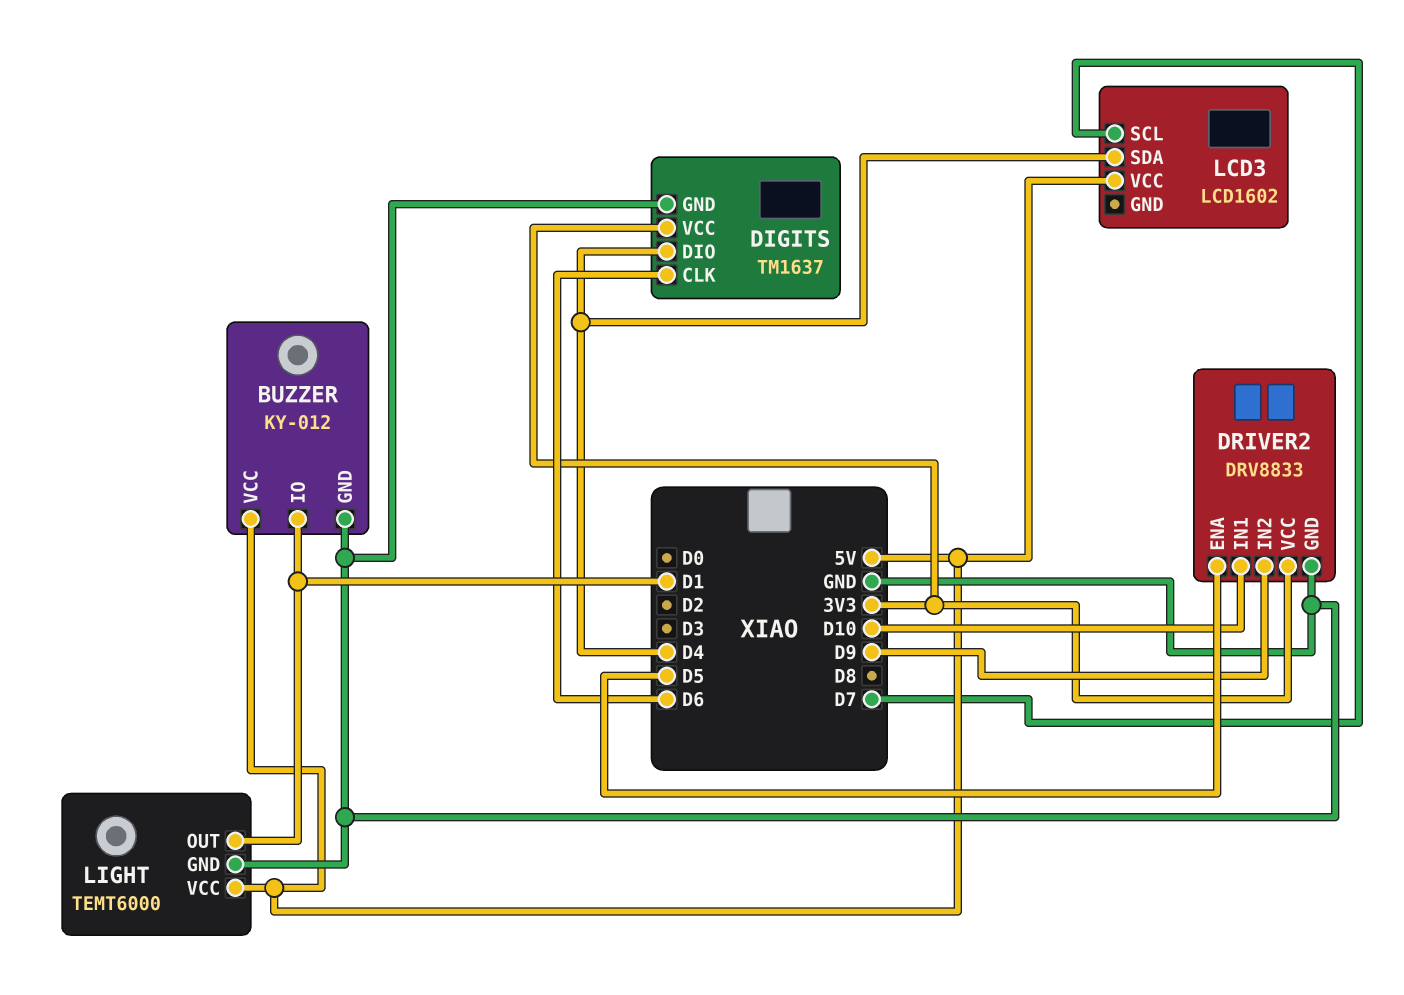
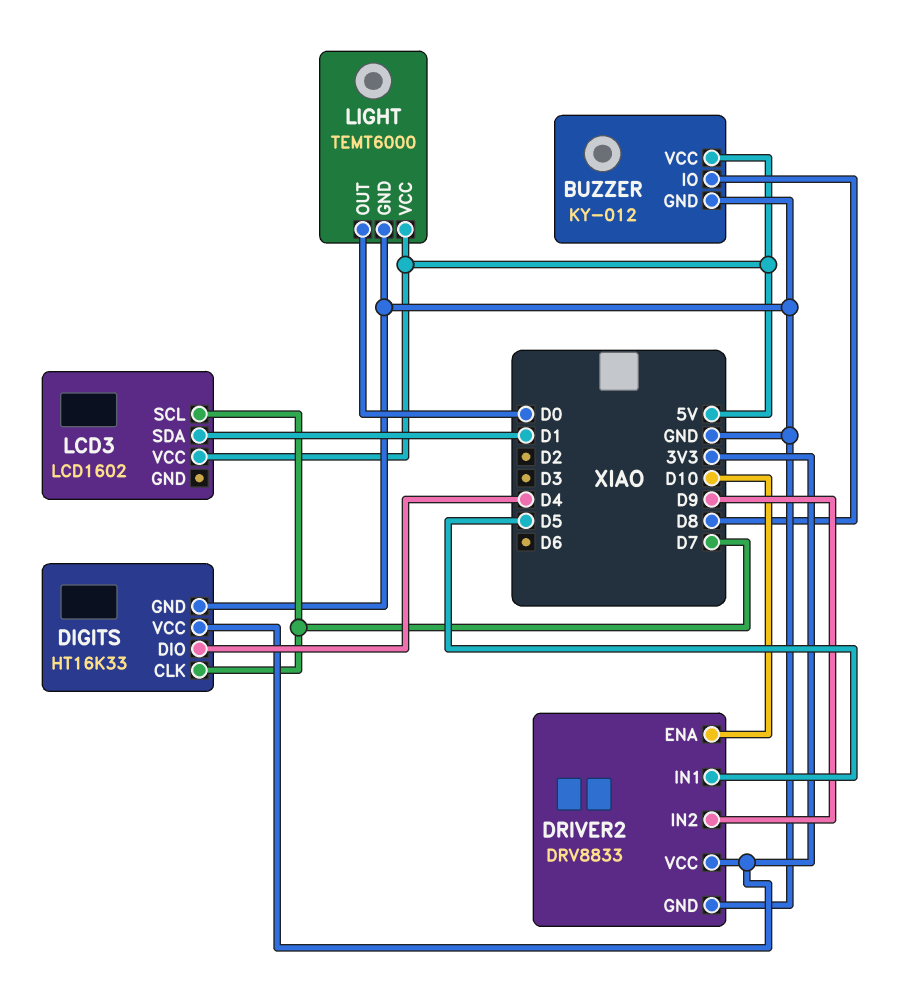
BUZZER pin IO: D1 -> D8
DIGITS: TM1637 -> HT16K33
DIGITS pin CLK: D6 -> D7
DRIVER2 pin ENA: D5 -> D10
DRIVER2 pin IN1: D10 -> D5
LCD3 pin SDA: D4 -> D1
LIGHT pin OUT: D1 -> D0

